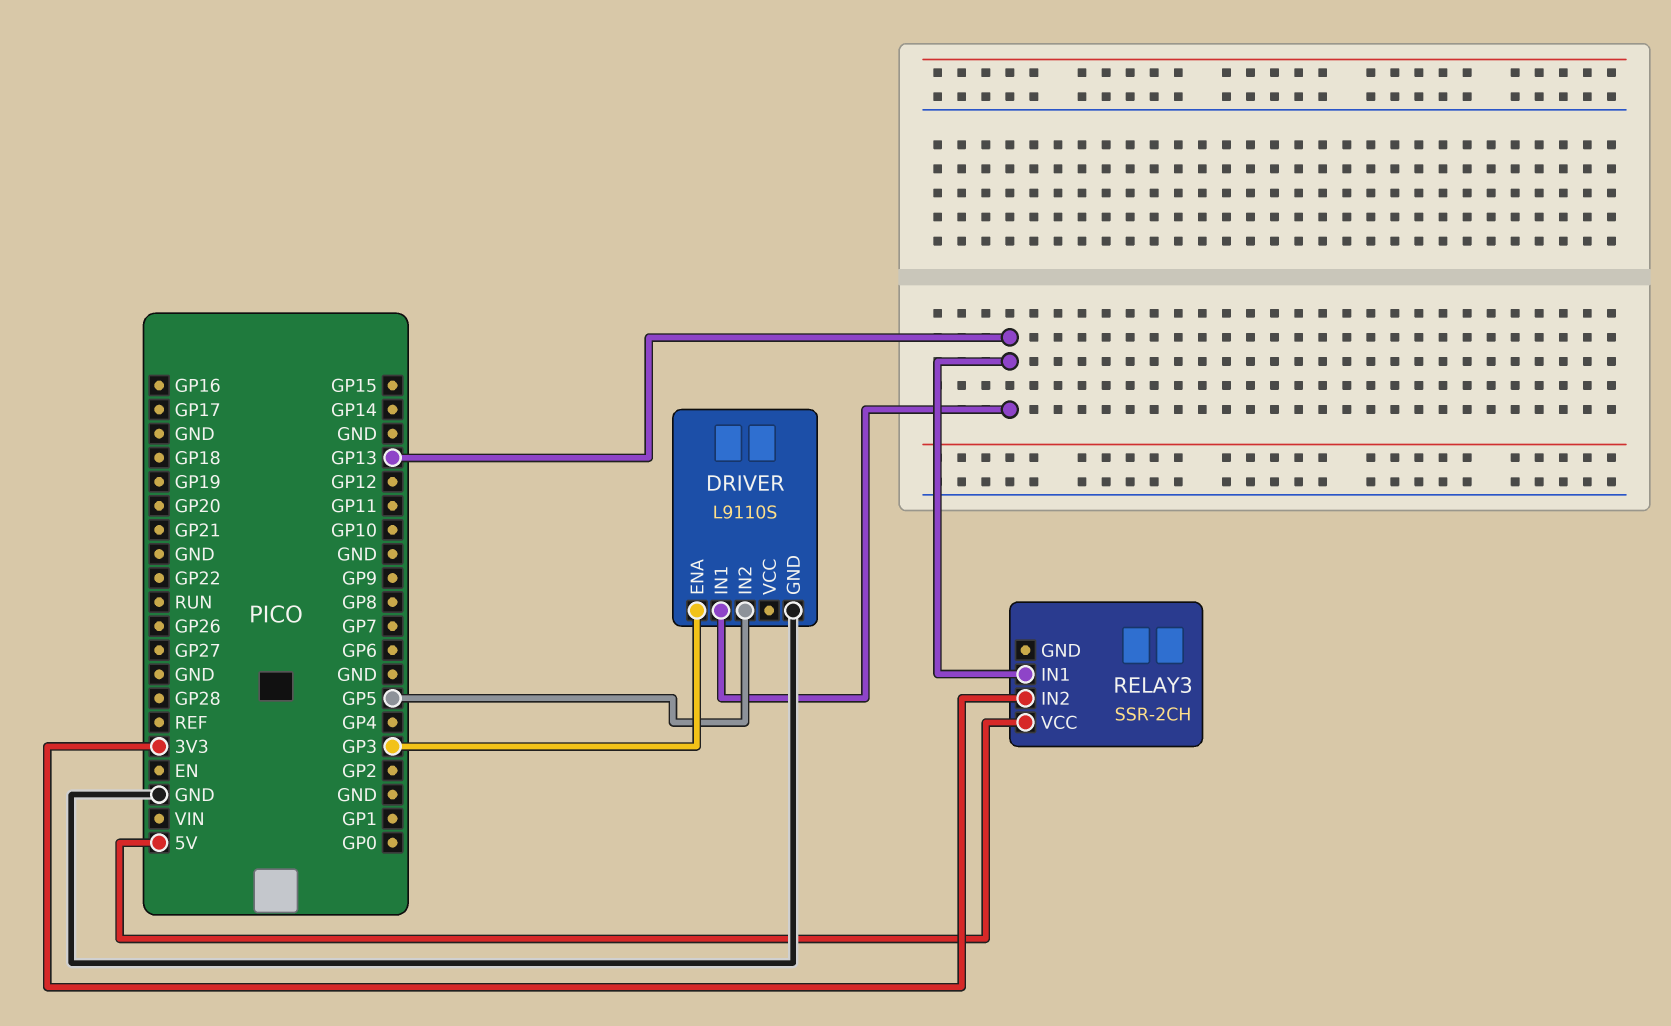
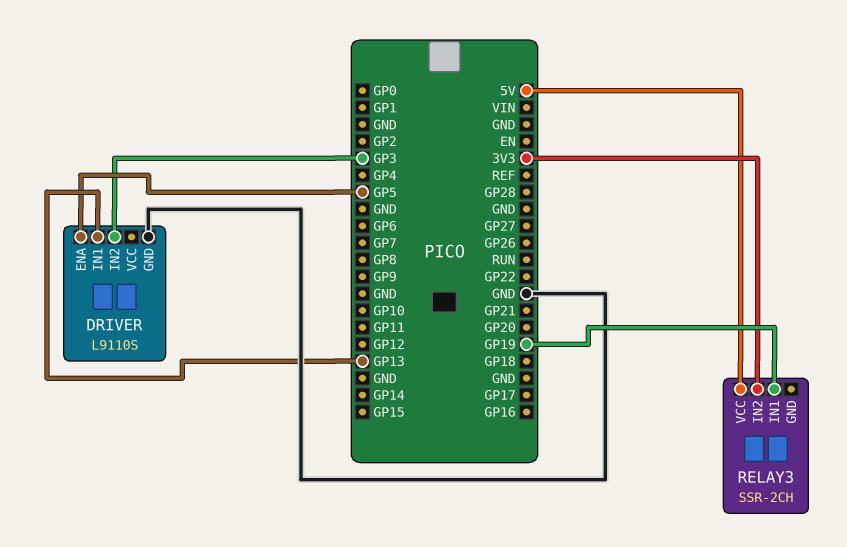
DRIVER pin ENA: GP3 -> GP5
DRIVER pin IN2: GP5 -> GP3
RELAY3 pin IN1: GP13 -> GP19

